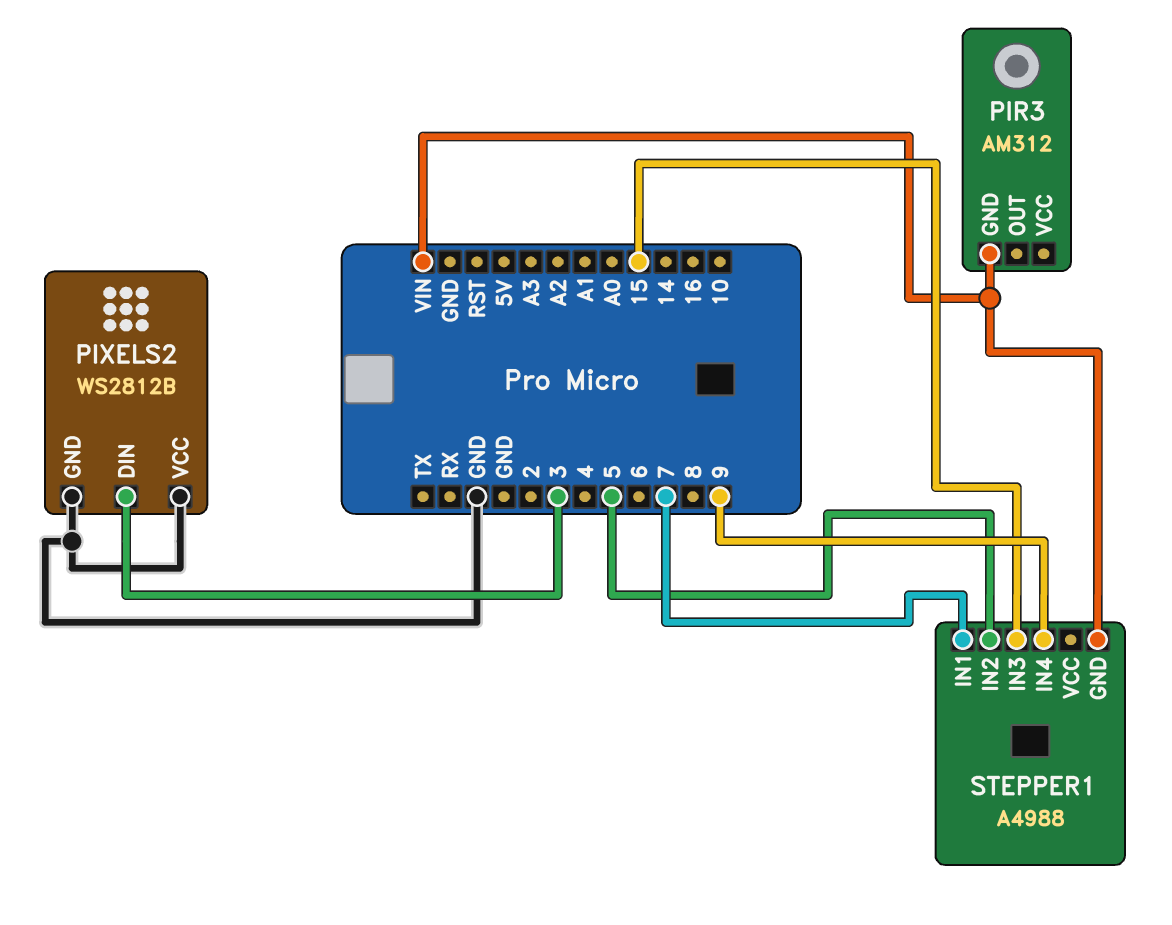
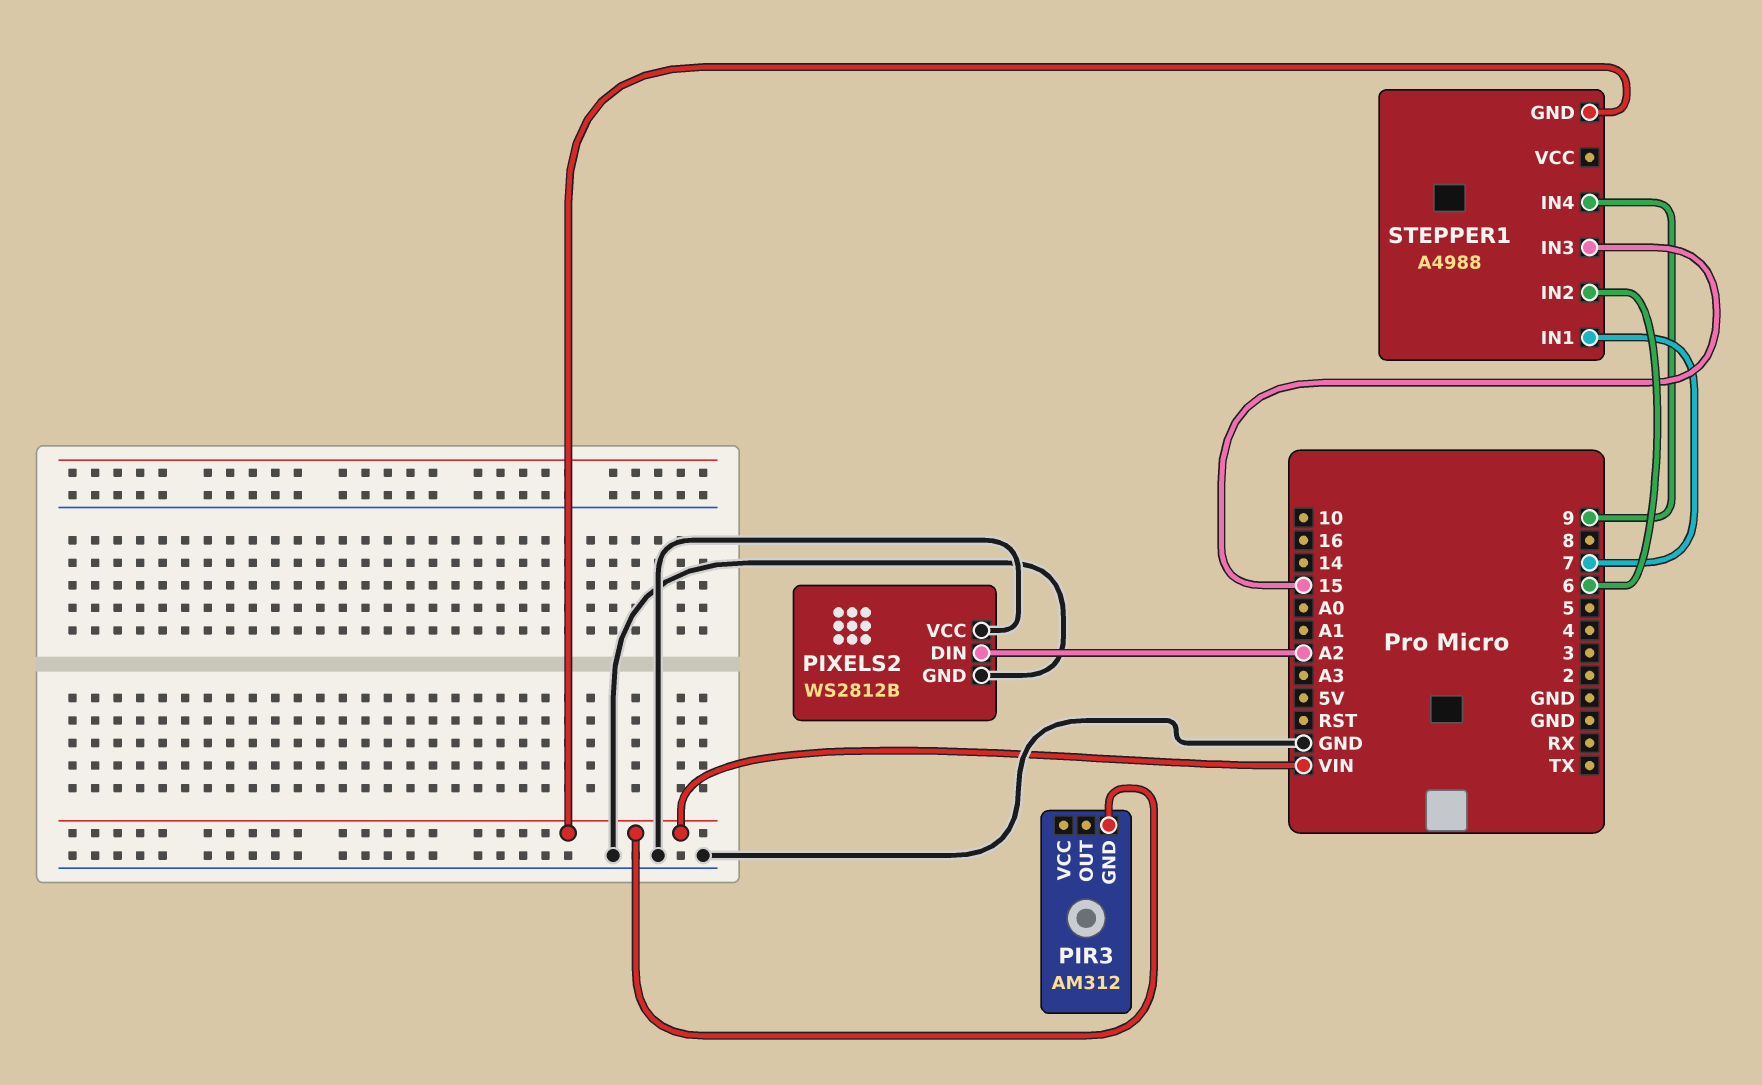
PIXELS2 pin DIN: 3 -> A2
STEPPER1 pin IN2: 5 -> 6

